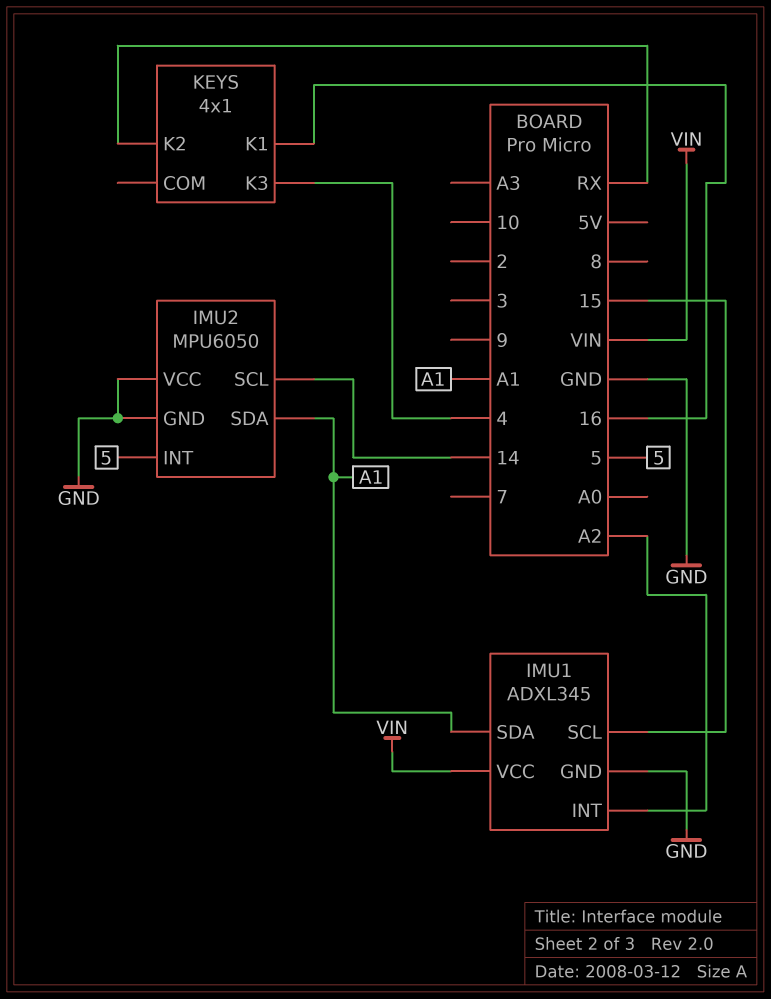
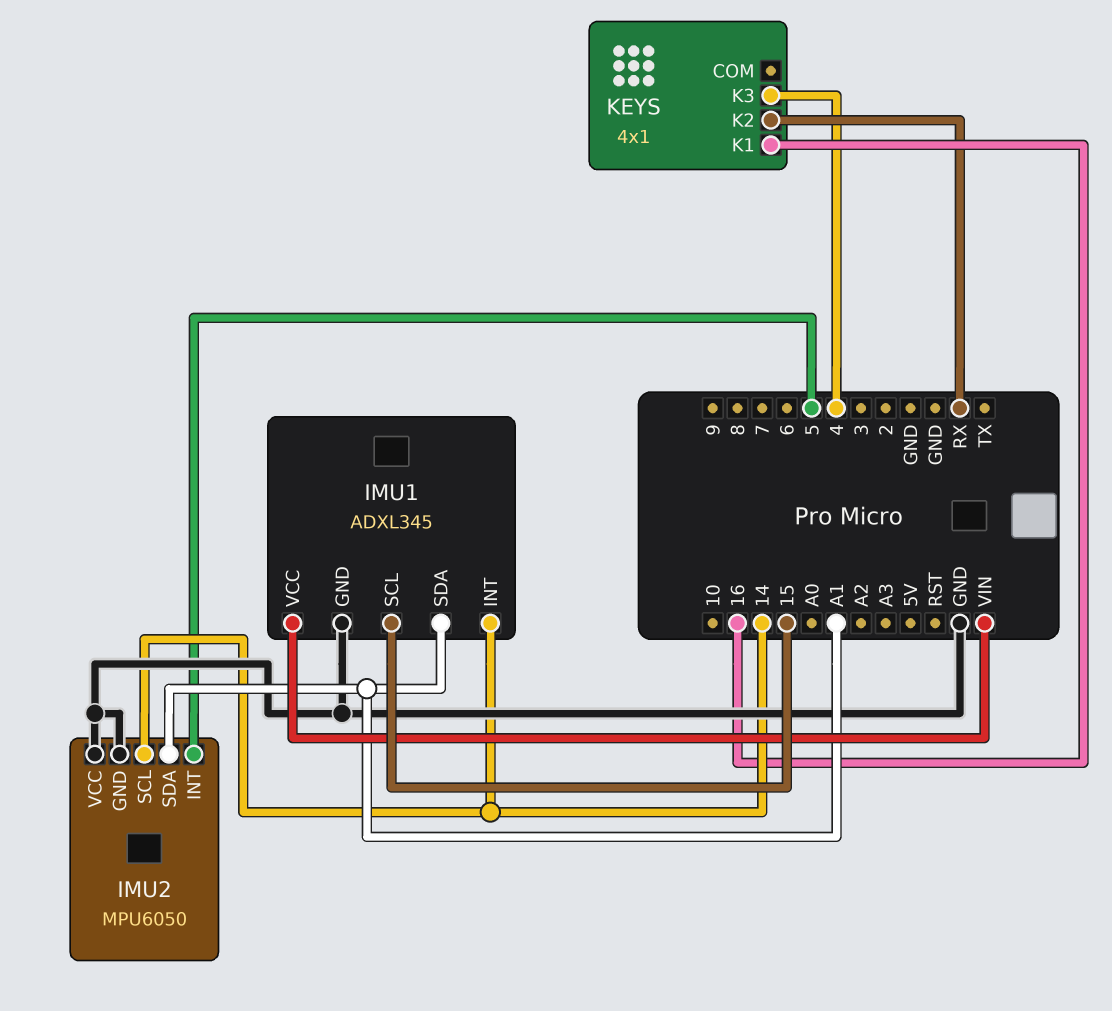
IMU1 pin INT: A2 -> 14

